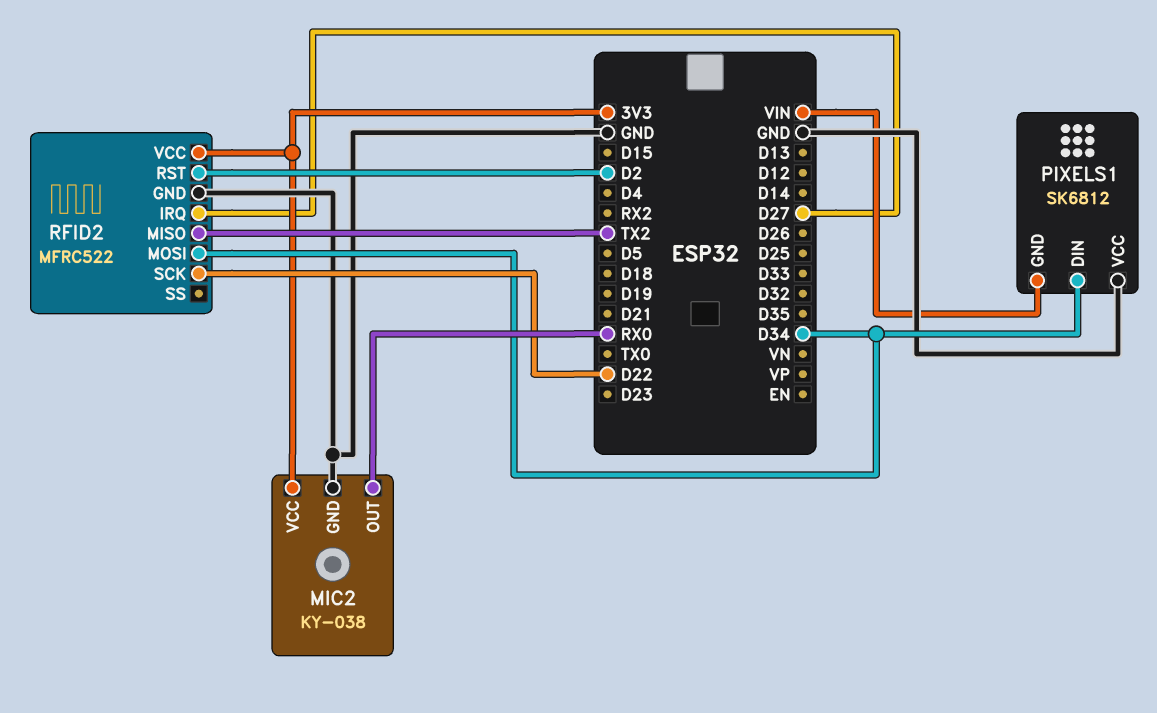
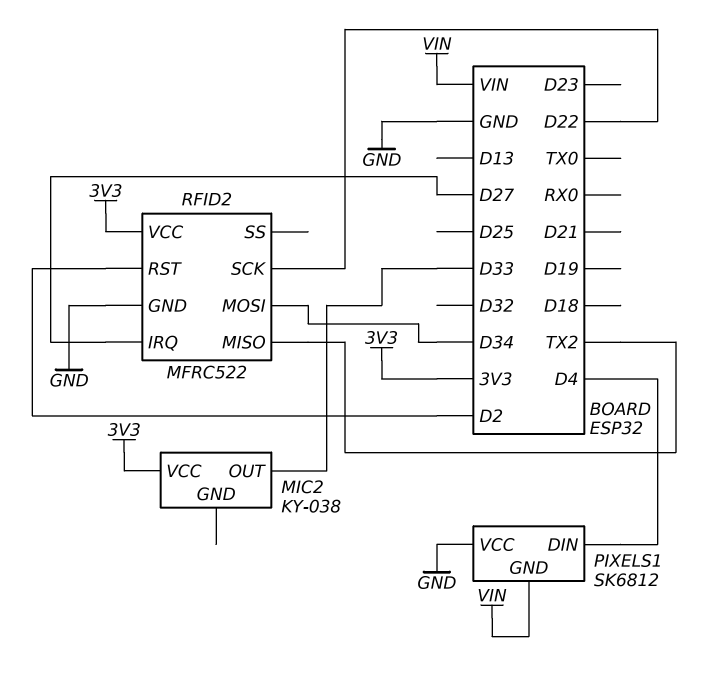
MIC2 pin GND: GND -> none
MIC2 pin OUT: RX0 -> D33
PIXELS1 pin DIN: D34 -> D4

